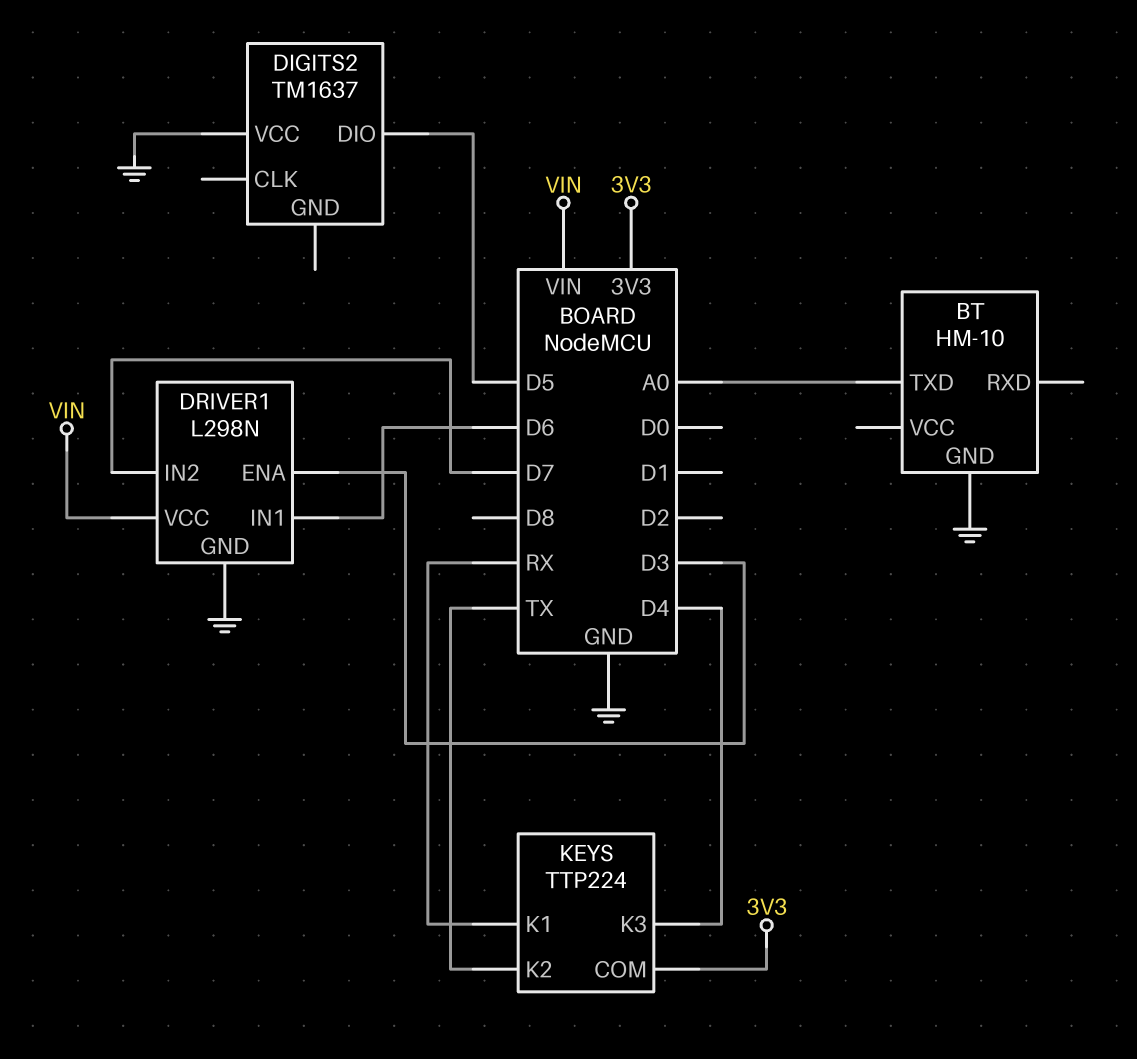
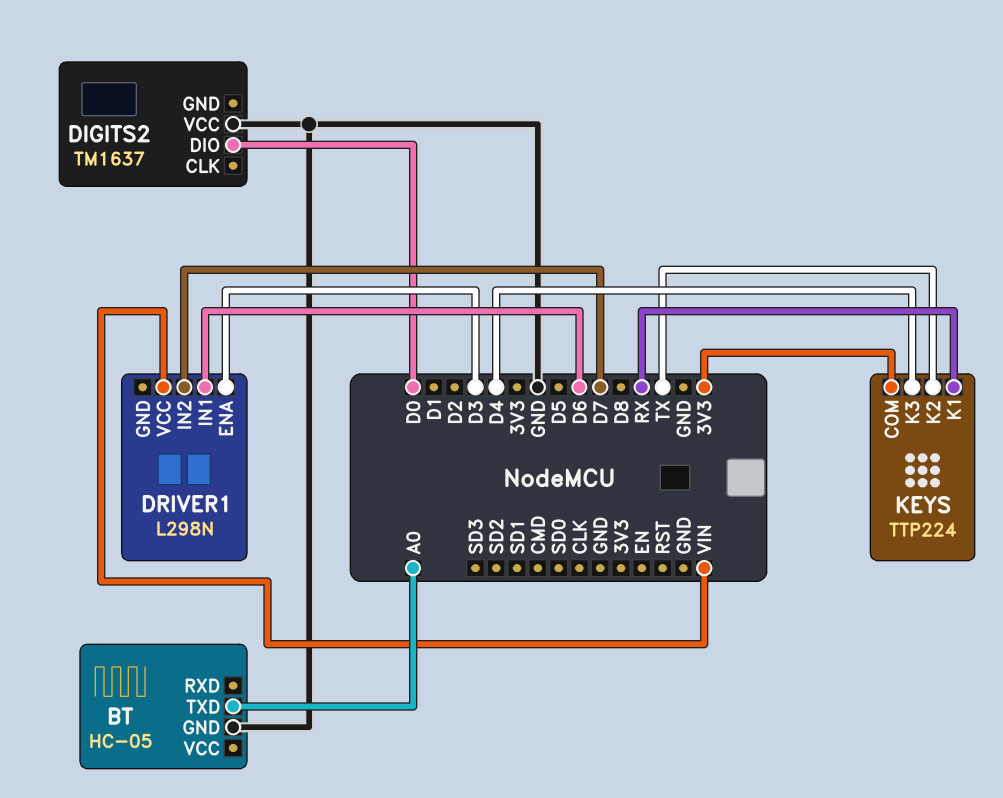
BT: HM-10 -> HC-05
DIGITS2 pin DIO: D5 -> D0
DRIVER1 pin GND: GND -> none

